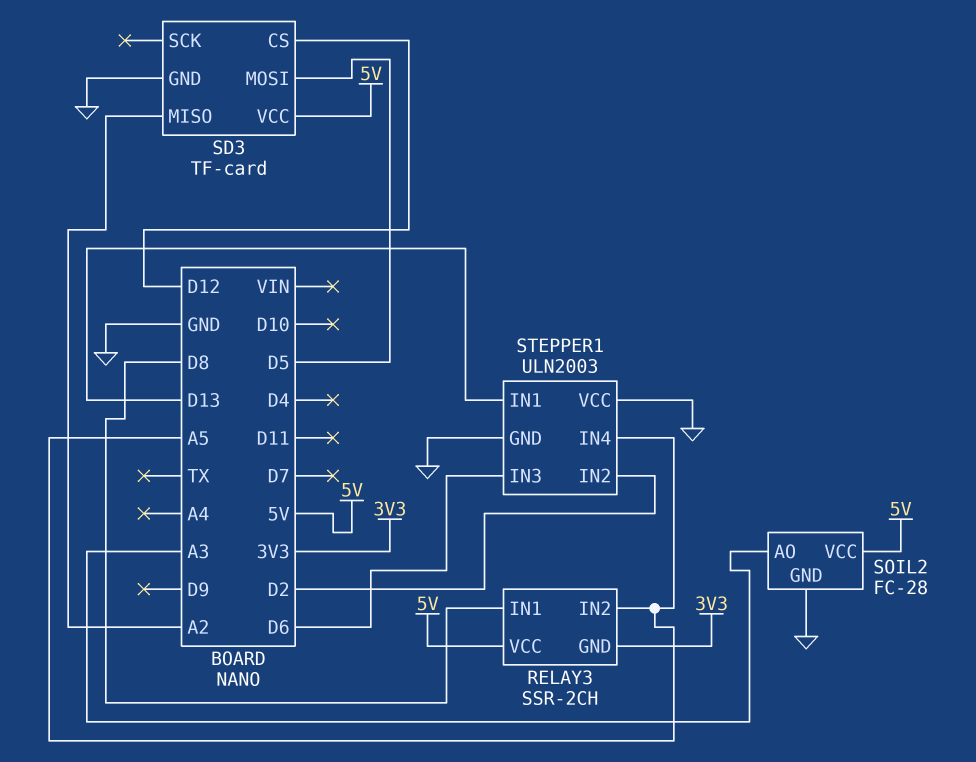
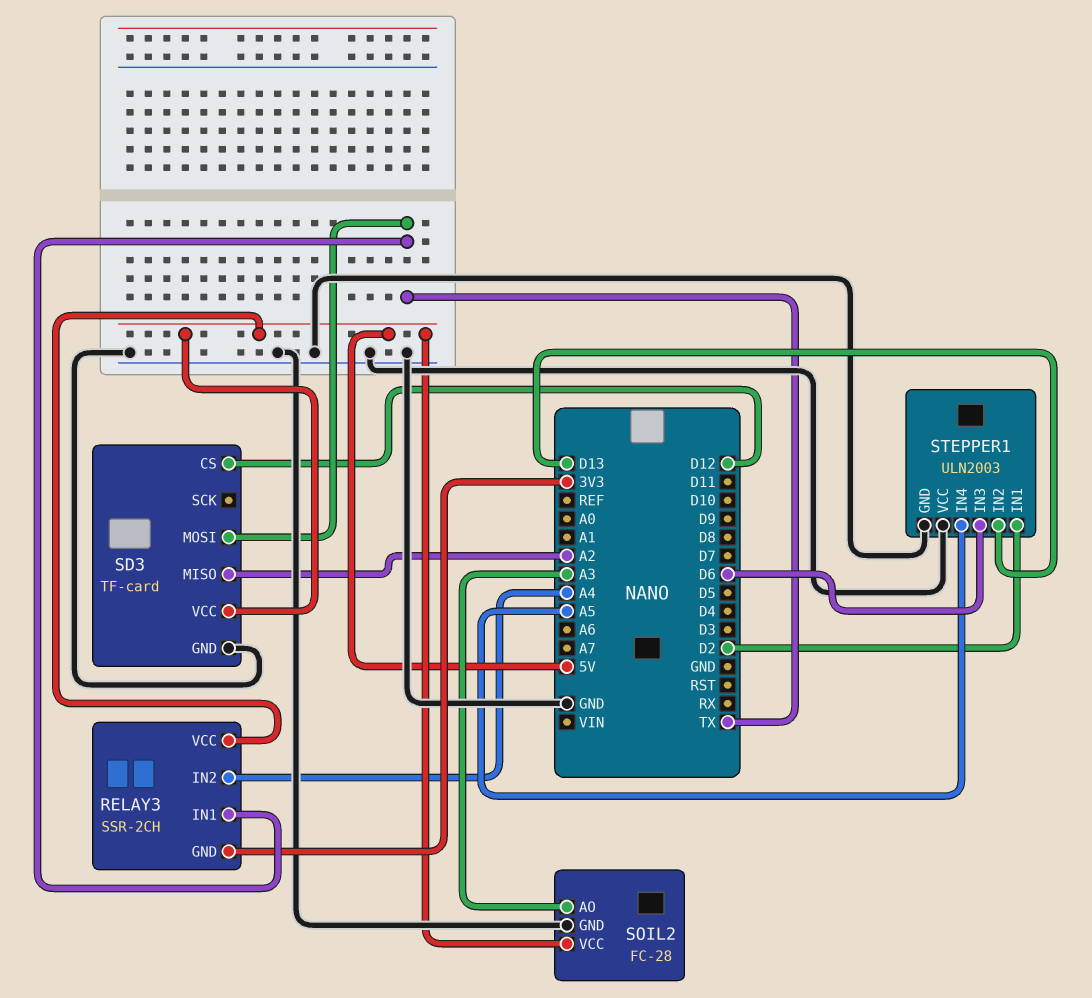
RELAY3 pin IN1: D8 -> TX
RELAY3 pin IN2: A5 -> A4
SD3 pin MOSI: D5 -> TX
STEPPER1 pin IN1: D13 -> D2
STEPPER1 pin IN2: D2 -> D13

